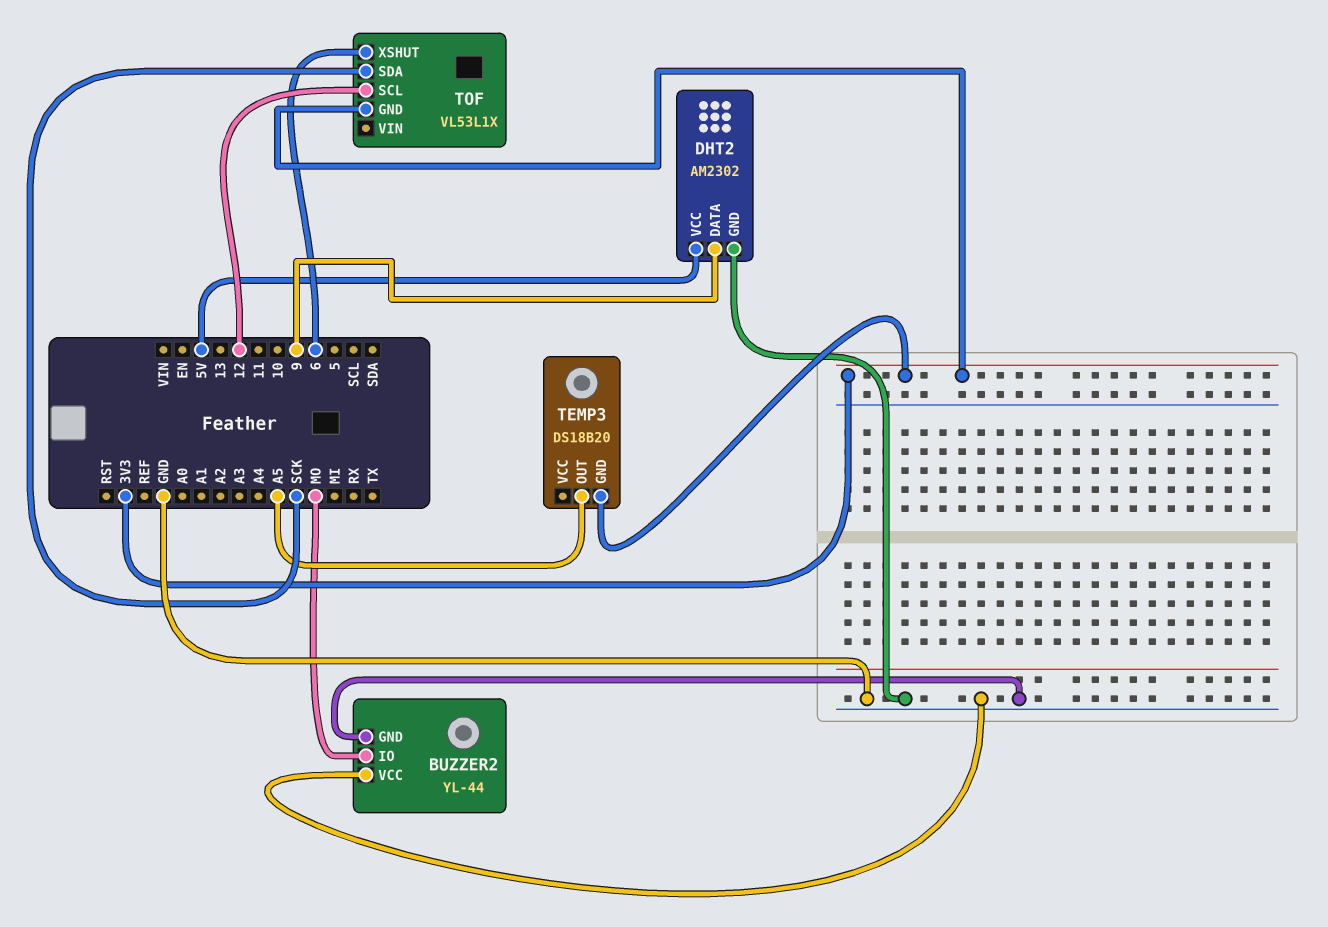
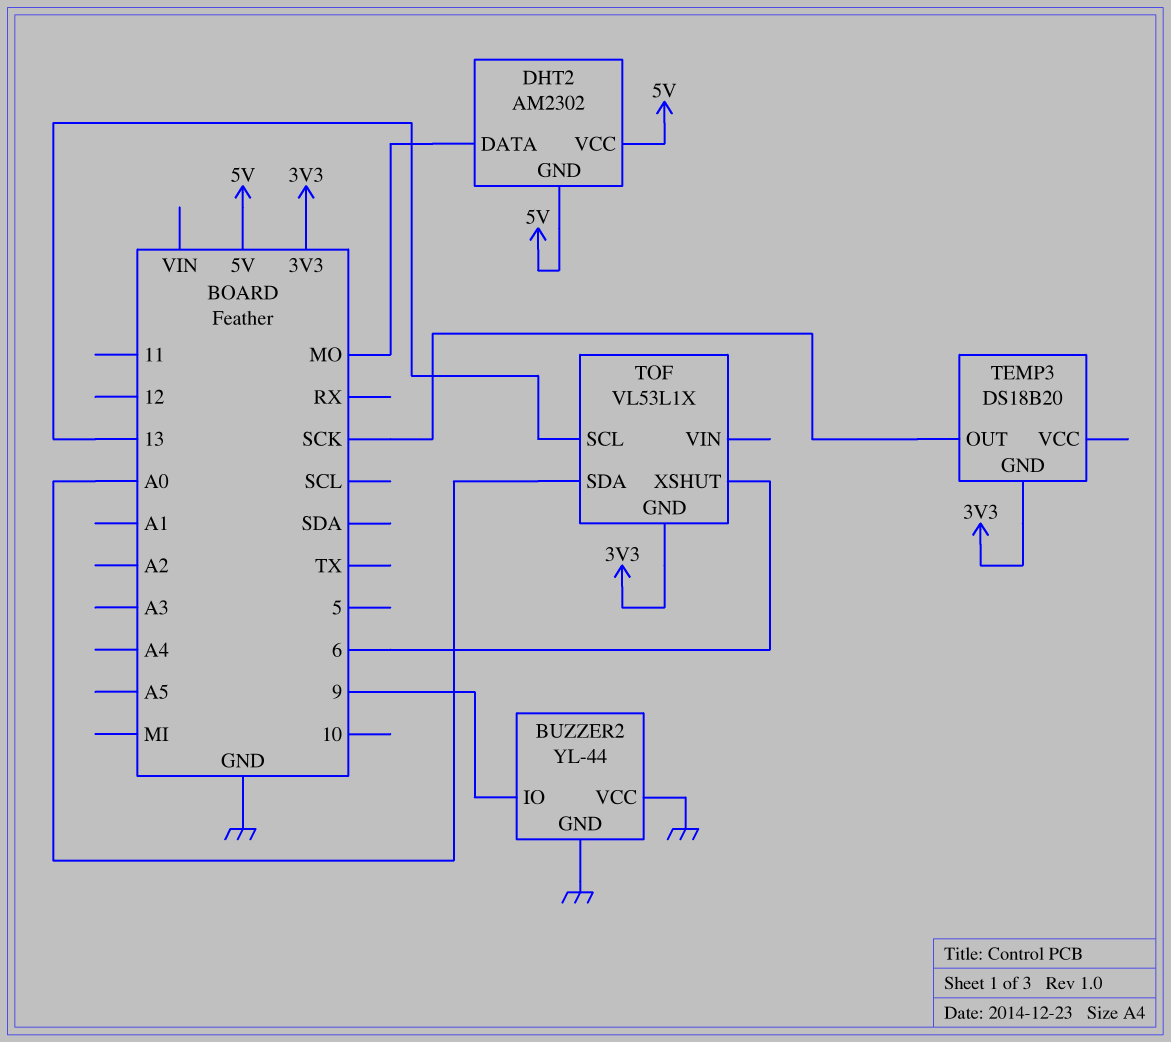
BUZZER2 pin IO: MO -> 9
DHT2 pin DATA: 9 -> MO
DHT2 pin GND: GND -> 5V
TEMP3 pin OUT: A5 -> SCK
TOF pin SCL: 12 -> 13
TOF pin SDA: SCK -> A0

